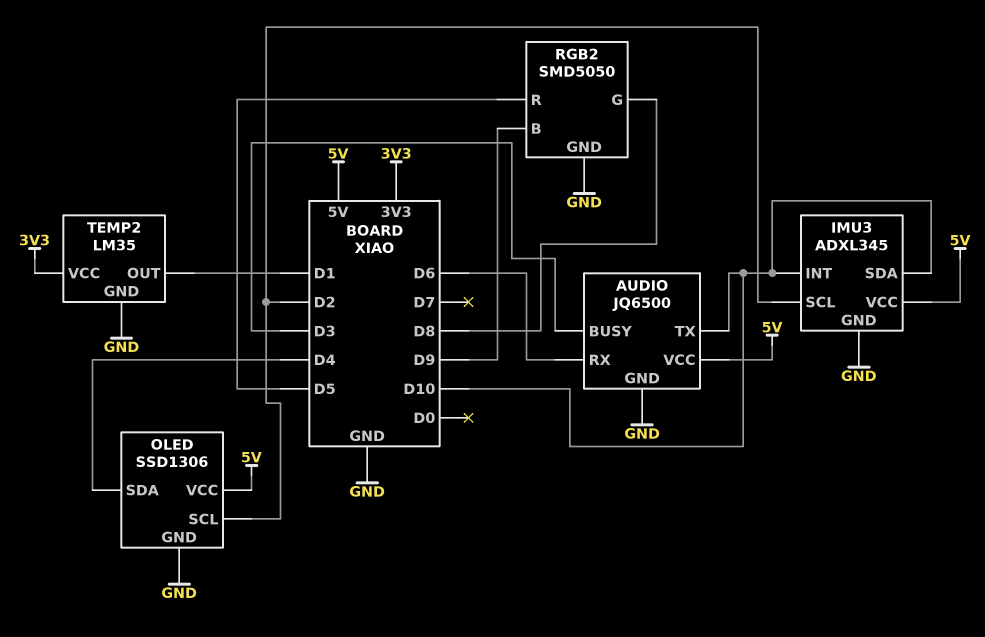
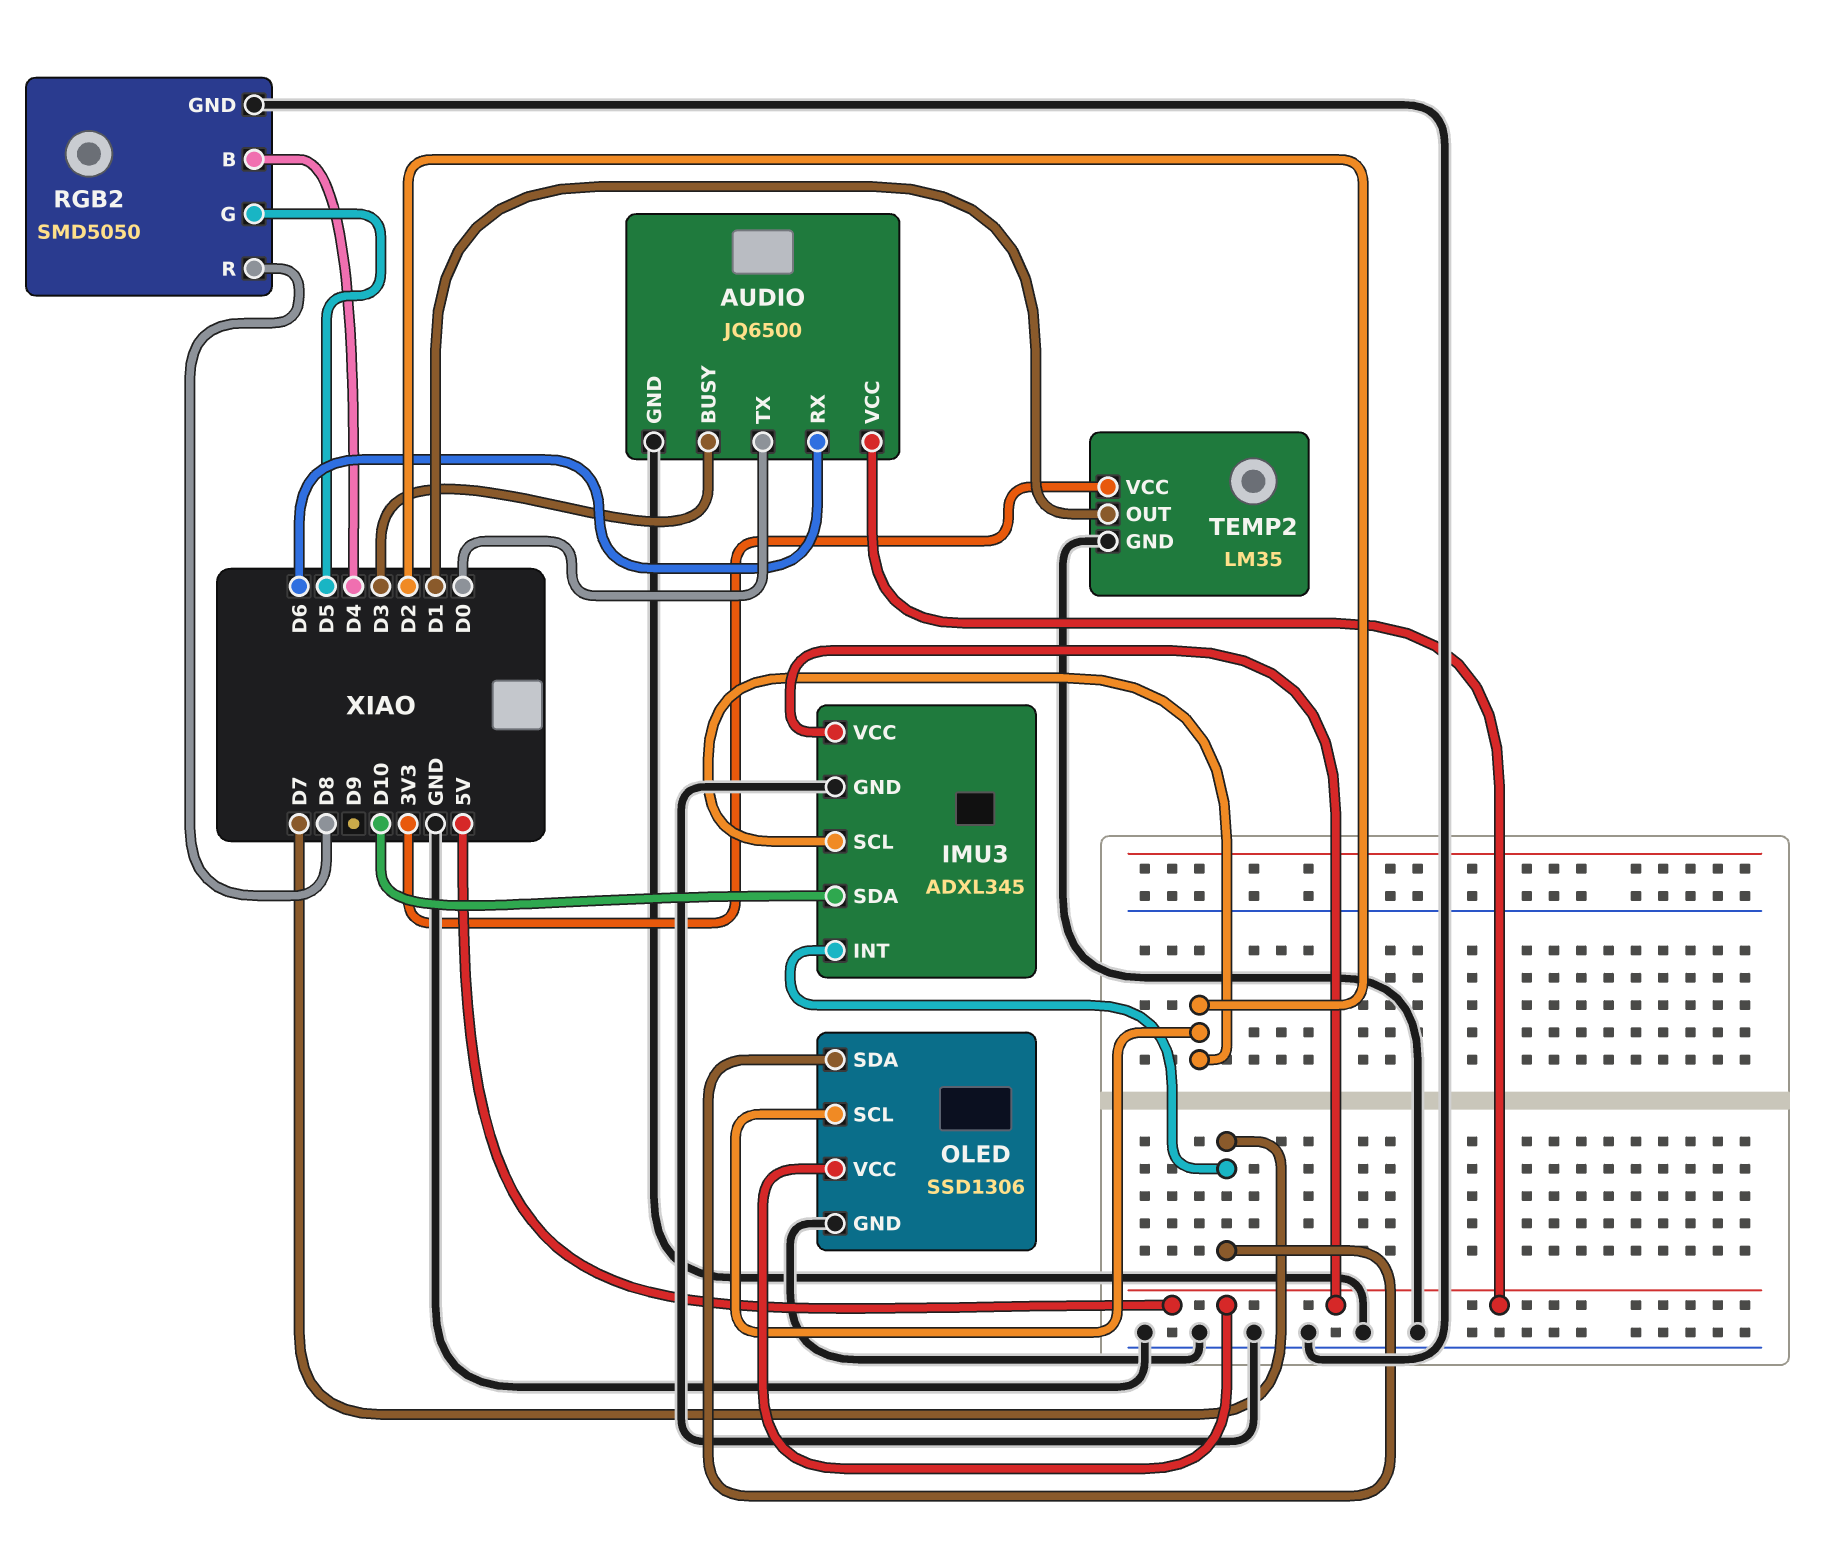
AUDIO pin TX: D10 -> D0
IMU3 pin INT: D10 -> D7
OLED pin SDA: D4 -> D7
RGB2 pin B: D9 -> D4
RGB2 pin G: D8 -> D5
RGB2 pin R: D5 -> D8

